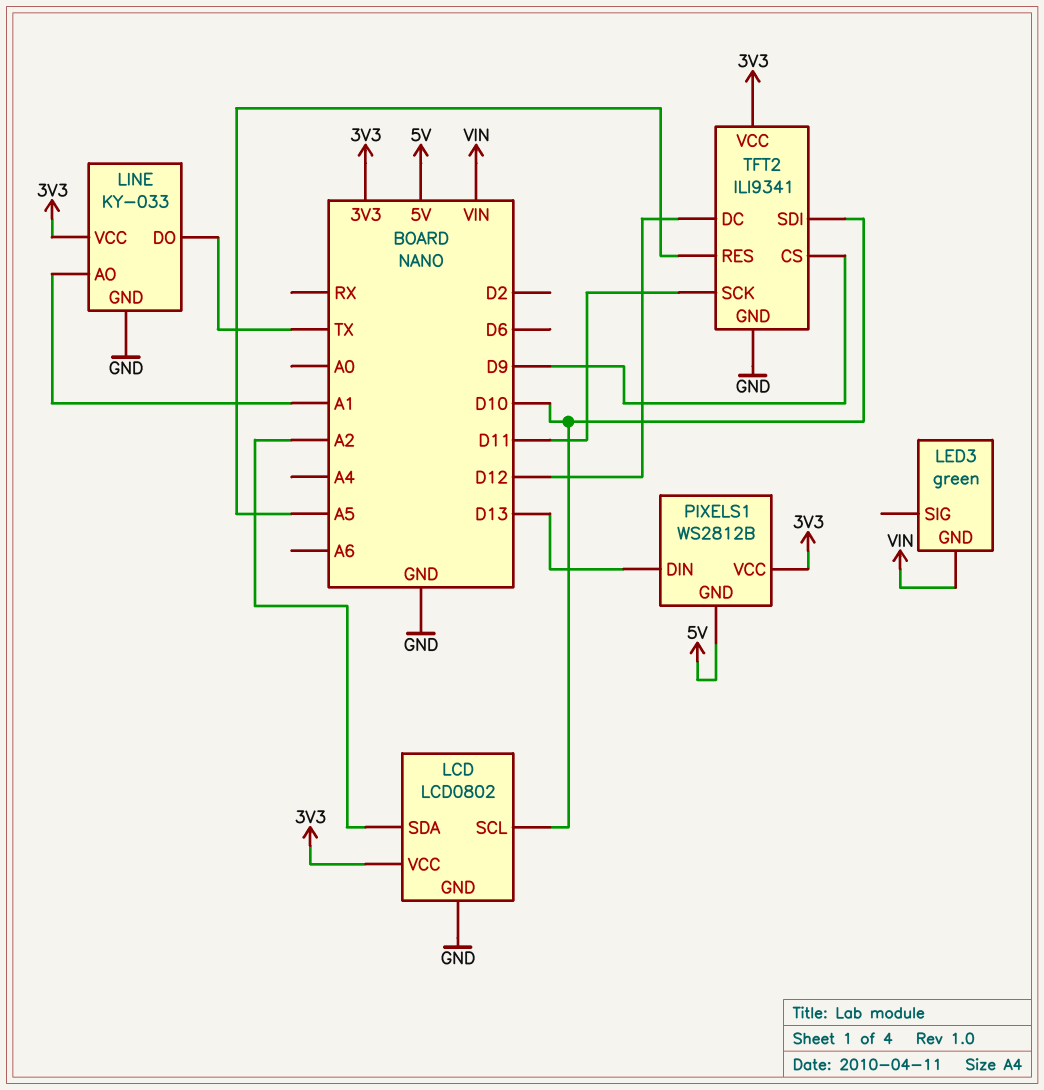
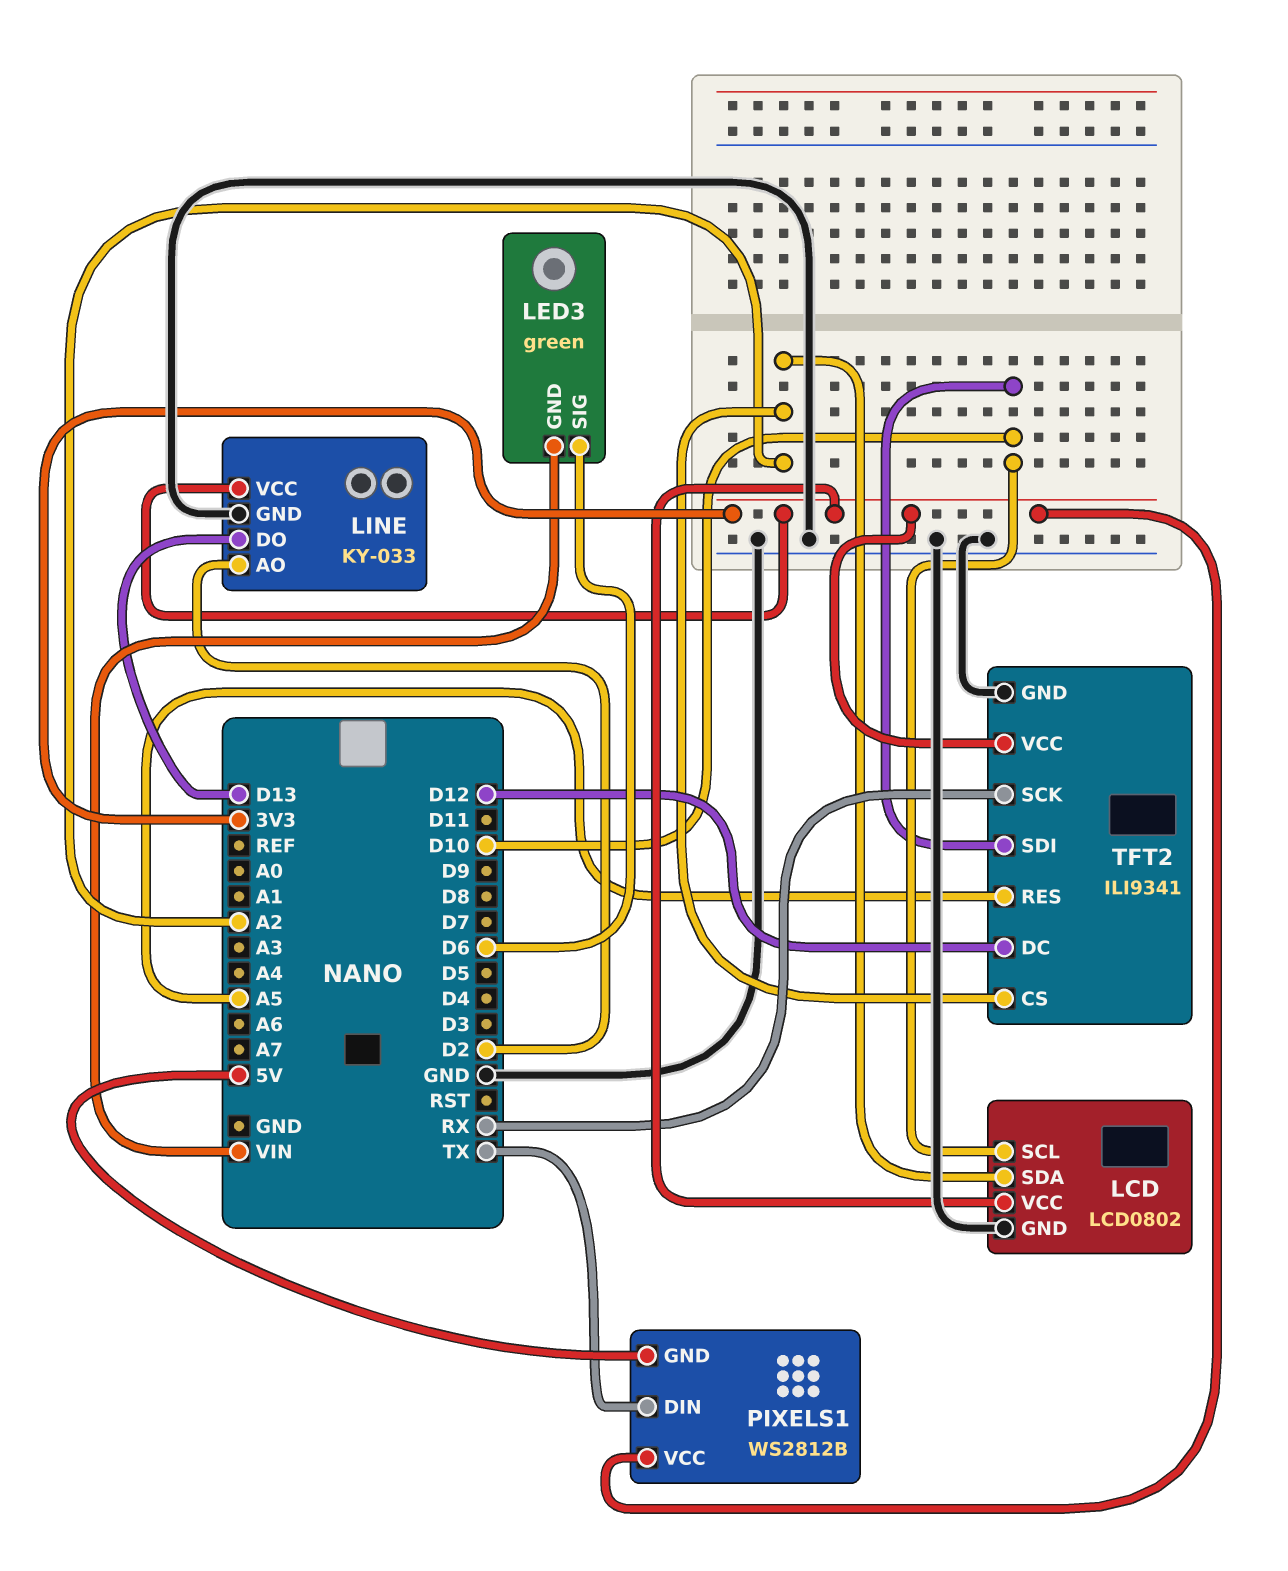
LED3 pin SIG: none -> D6
LINE pin AO: A1 -> D2
LINE pin DO: TX -> D13
PIXELS1 pin DIN: D13 -> TX
TFT2 pin CS: D9 -> A2
TFT2 pin SCK: D11 -> RX

